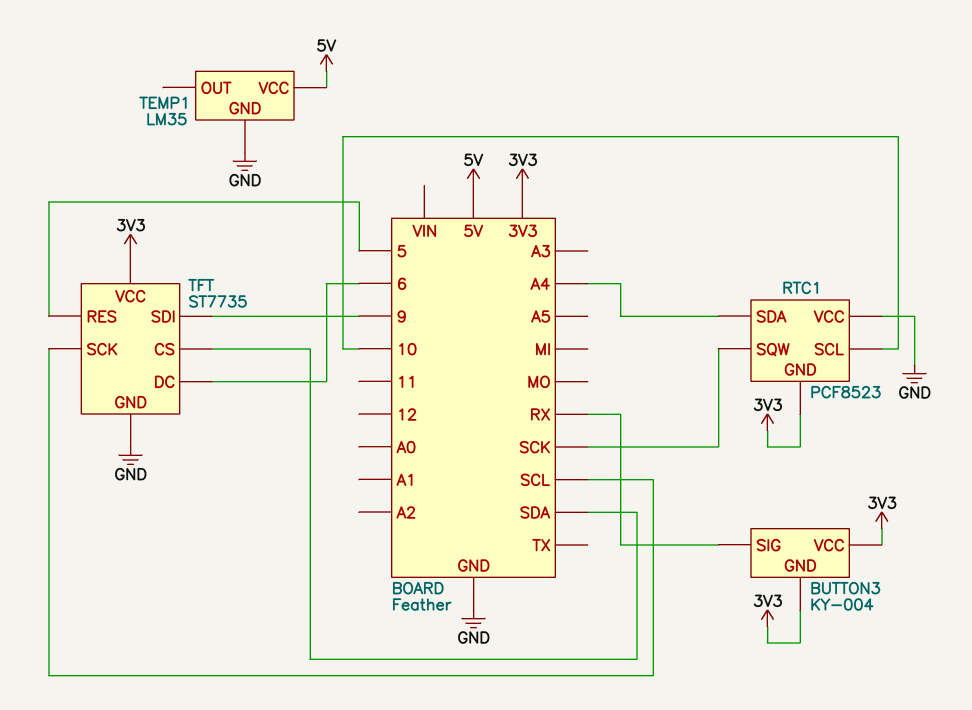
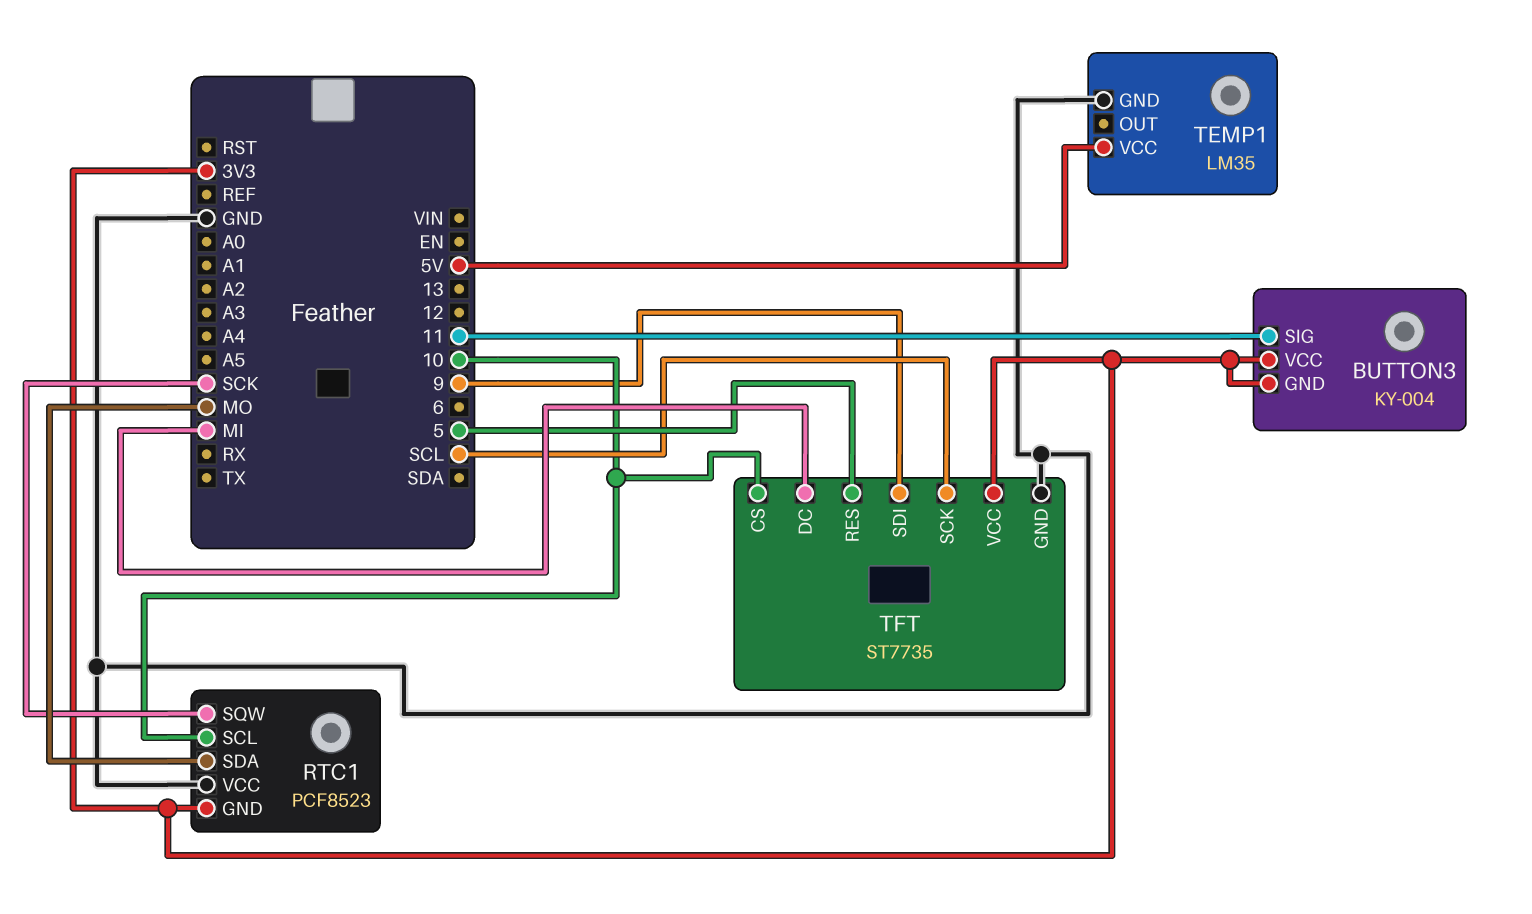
BUTTON3 pin SIG: RX -> 11
RTC1 pin SDA: A4 -> MO
TFT pin CS: SDA -> 10
TFT pin DC: 6 -> MI

